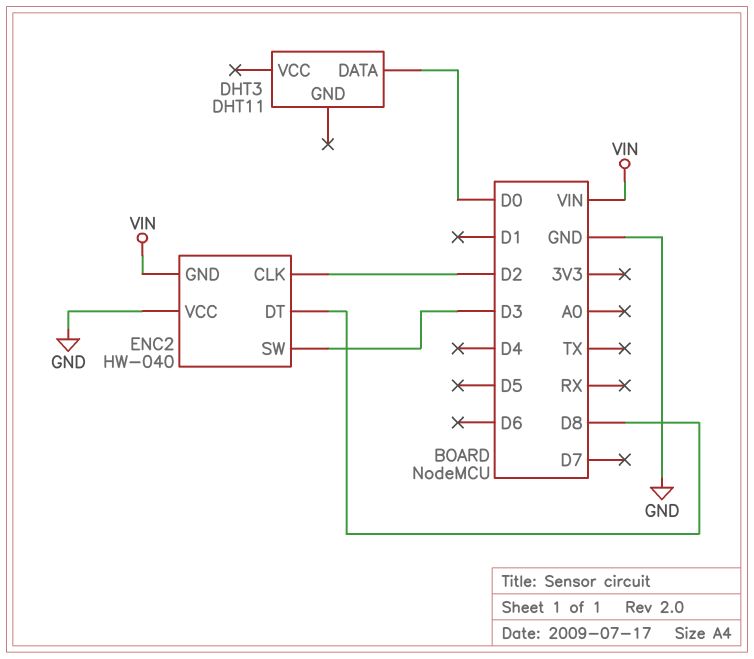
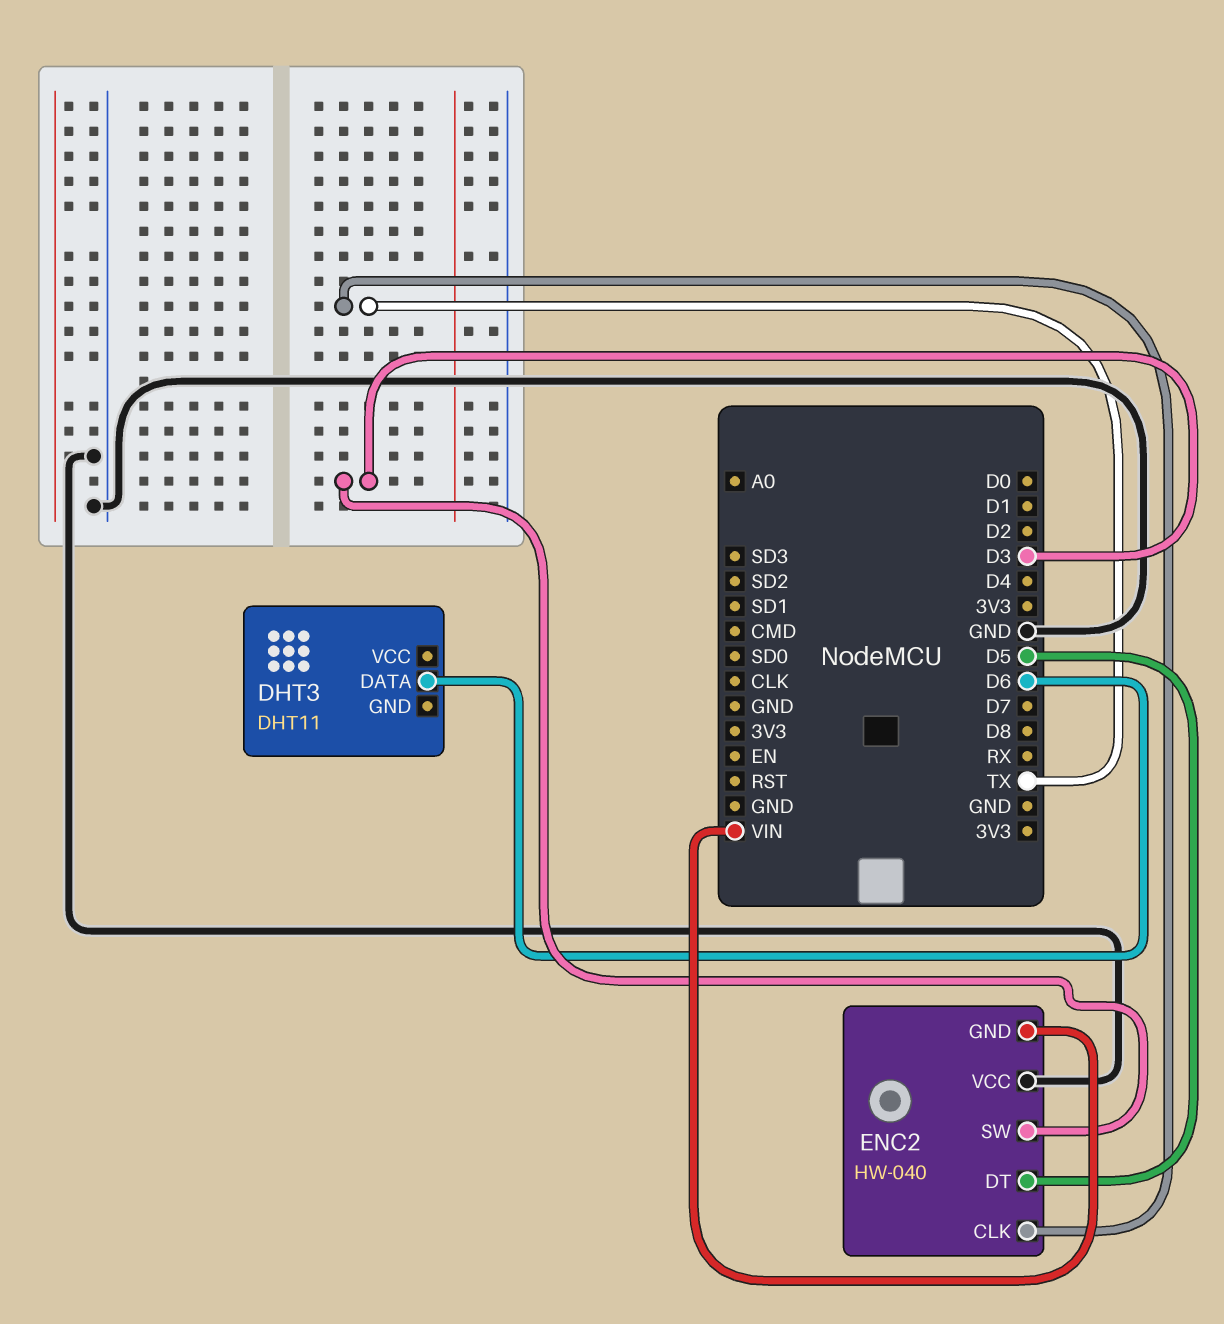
DHT3 pin DATA: D0 -> D6
ENC2 pin CLK: D2 -> TX
ENC2 pin DT: D8 -> D5

